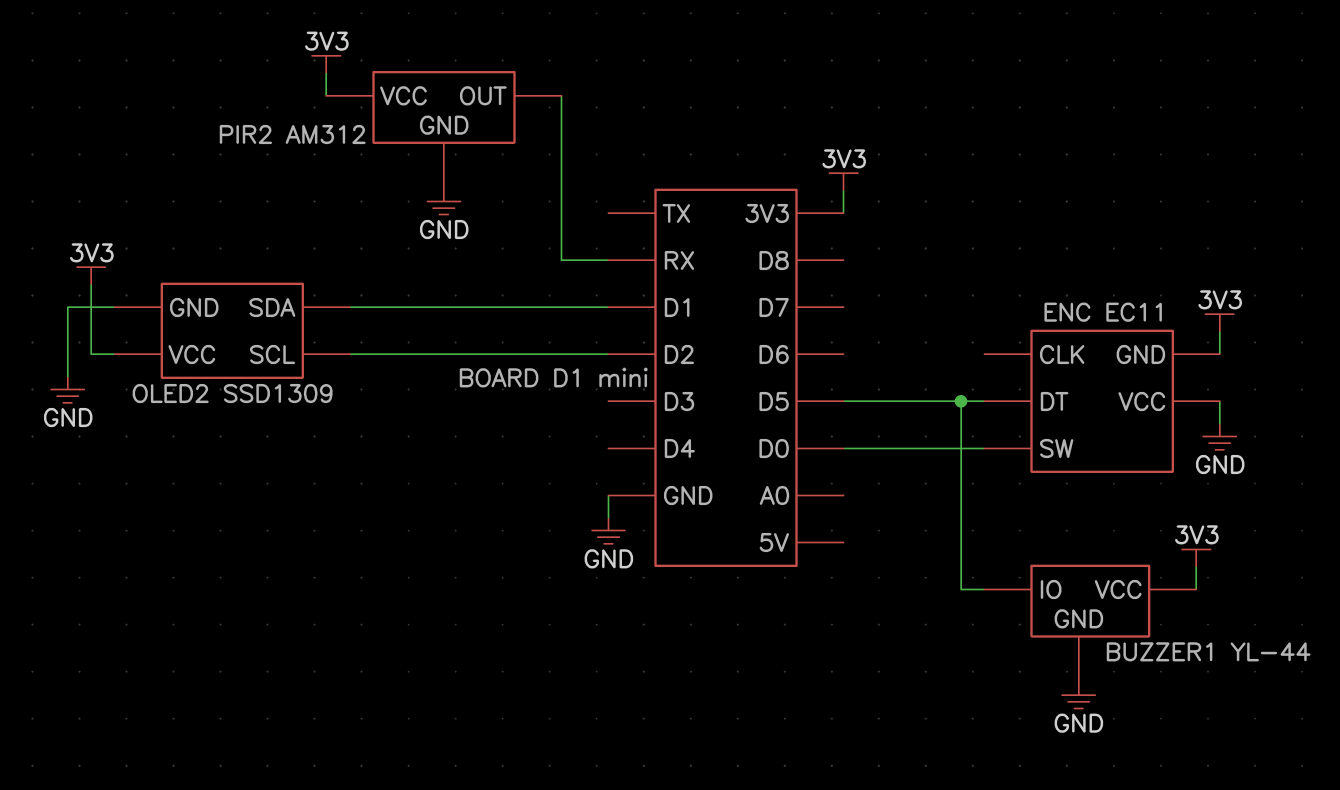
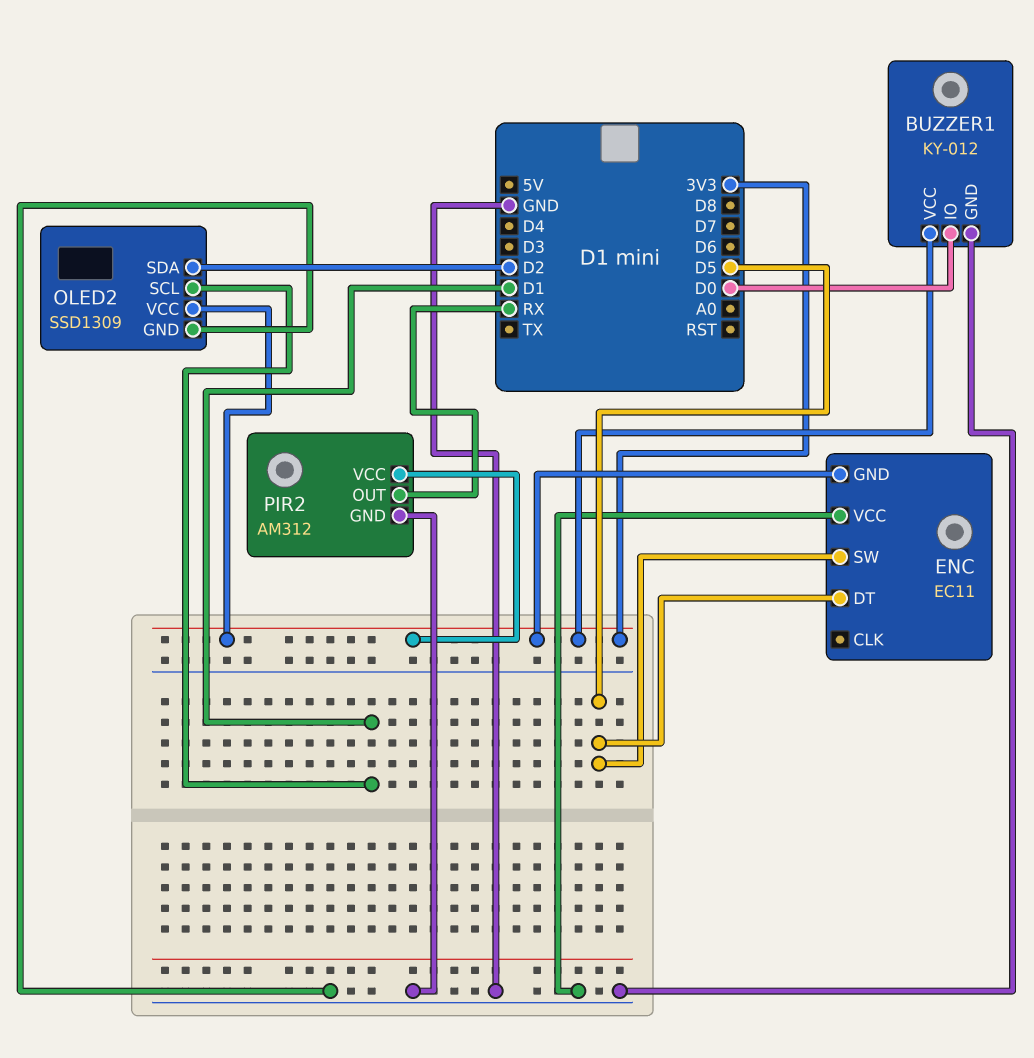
BUZZER1: YL-44 -> KY-012
BUZZER1 pin IO: D5 -> D0
ENC pin SW: D0 -> D5
OLED2 pin SCL: D2 -> D1
OLED2 pin SDA: D1 -> D2

